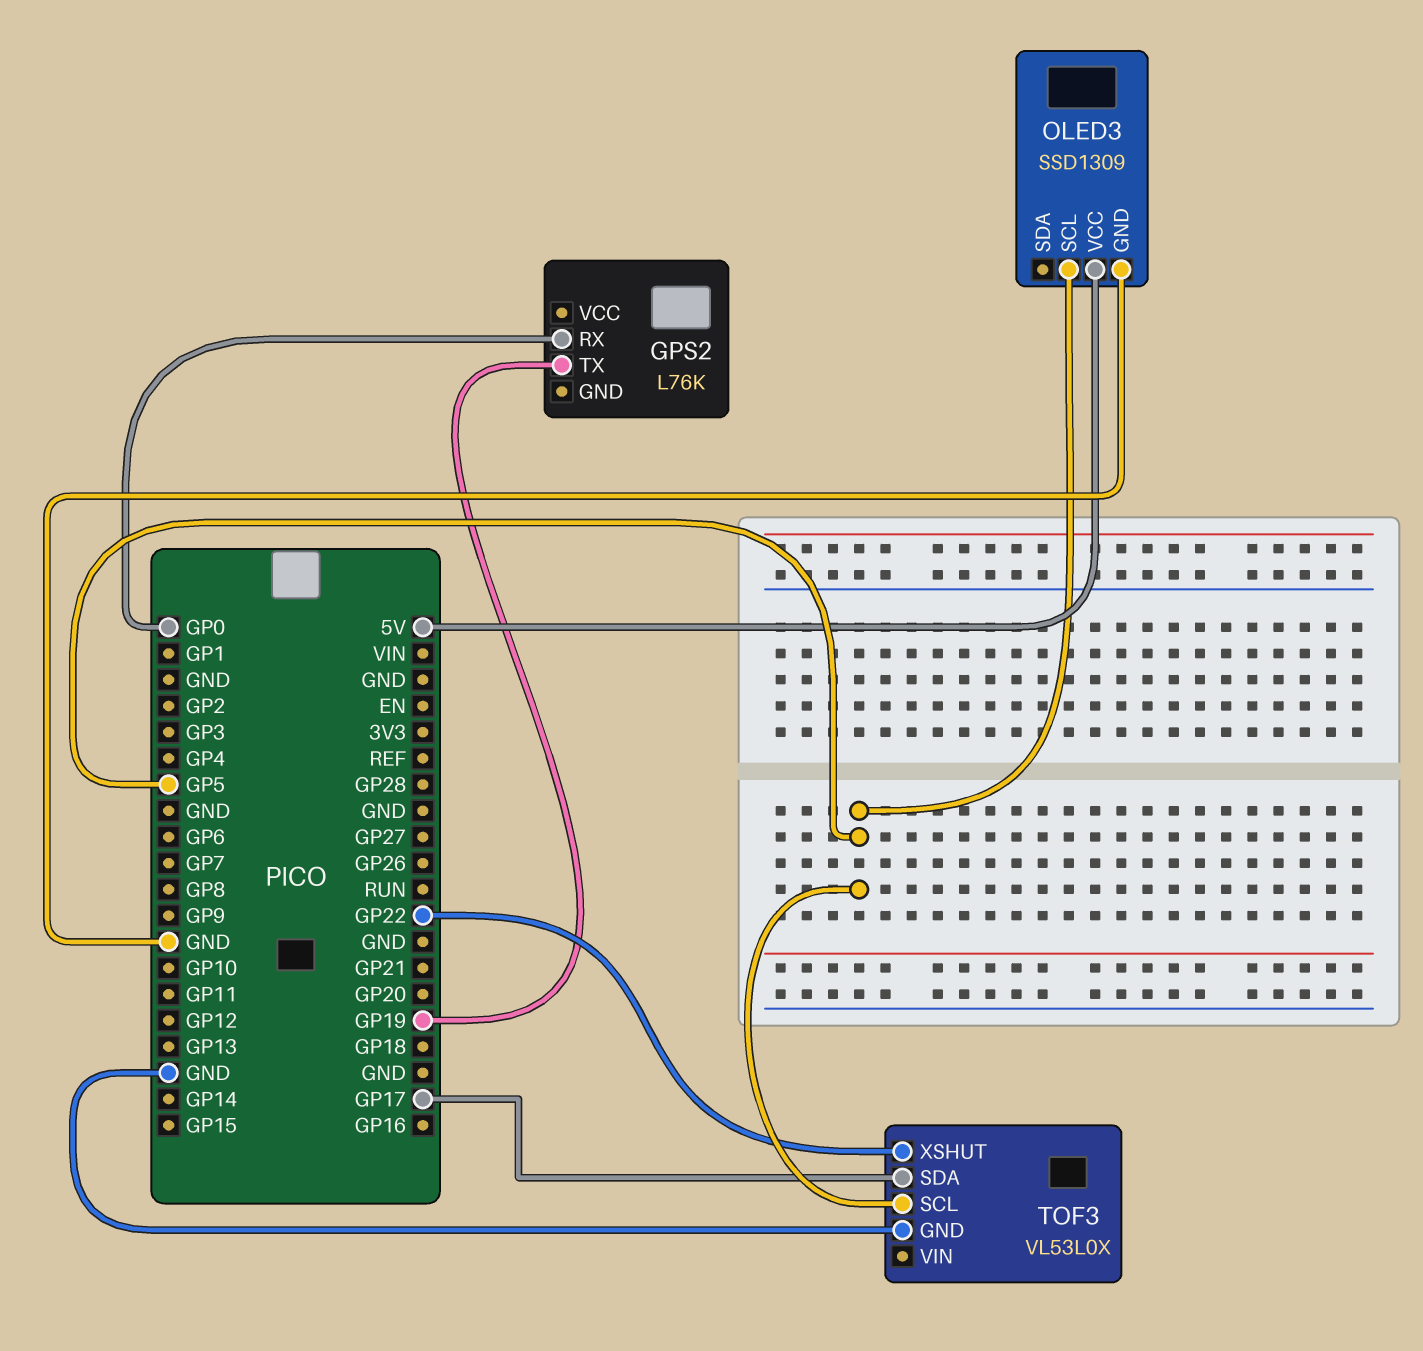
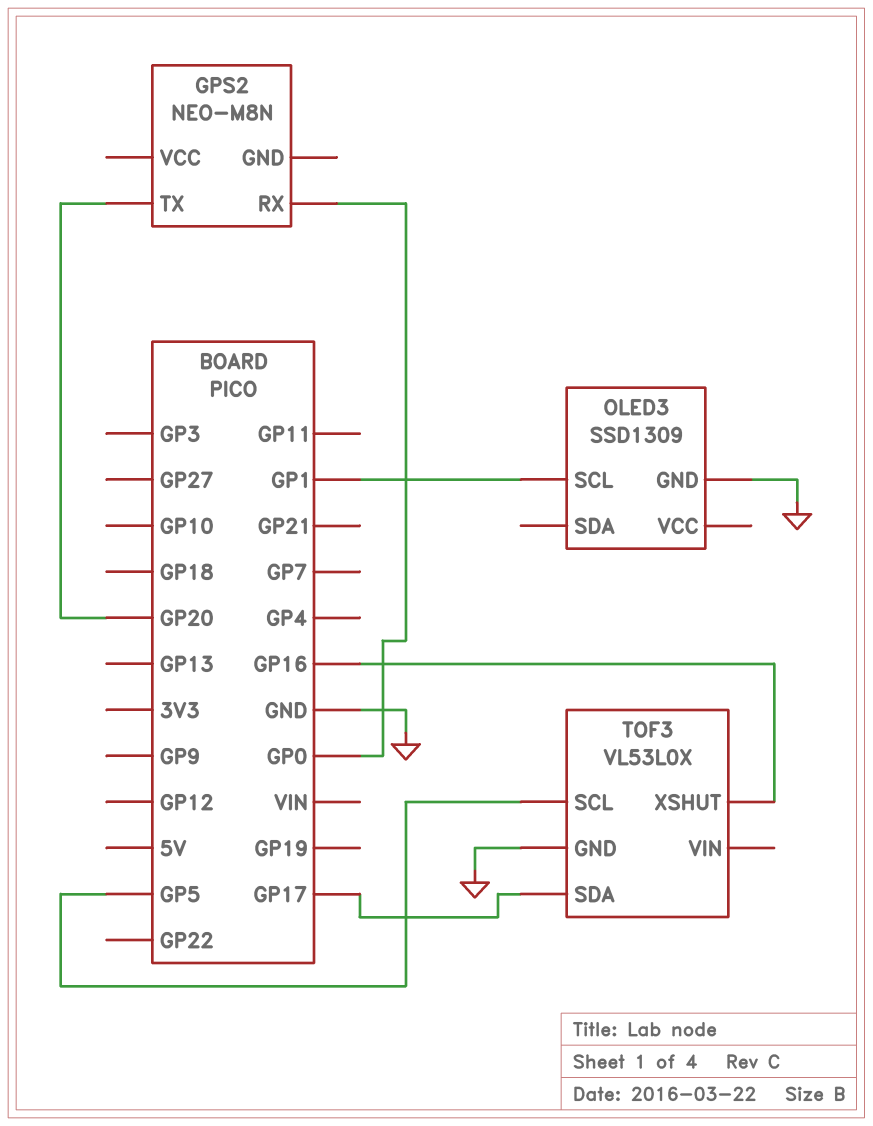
GPS2: L76K -> NEO-M8N
GPS2 pin TX: GP19 -> GP20
OLED3 pin SCL: GP5 -> GP1
OLED3 pin VCC: 5V -> none
TOF3 pin XSHUT: GP22 -> GP16

